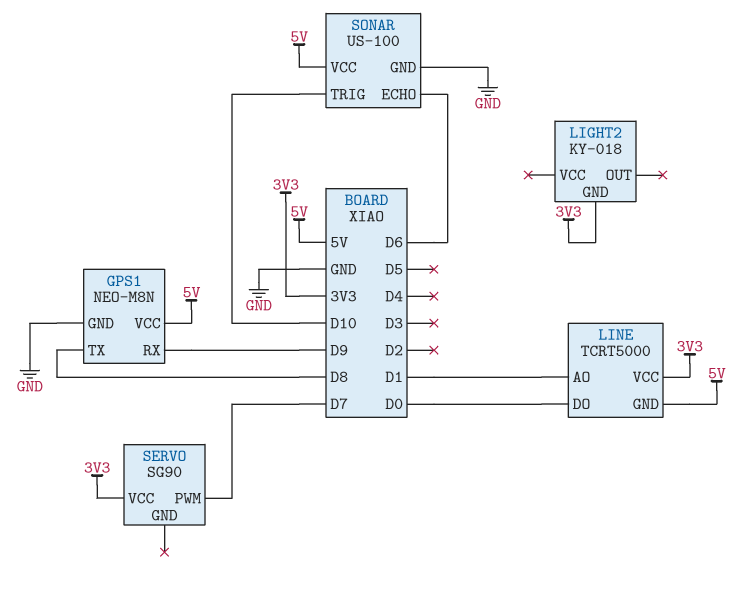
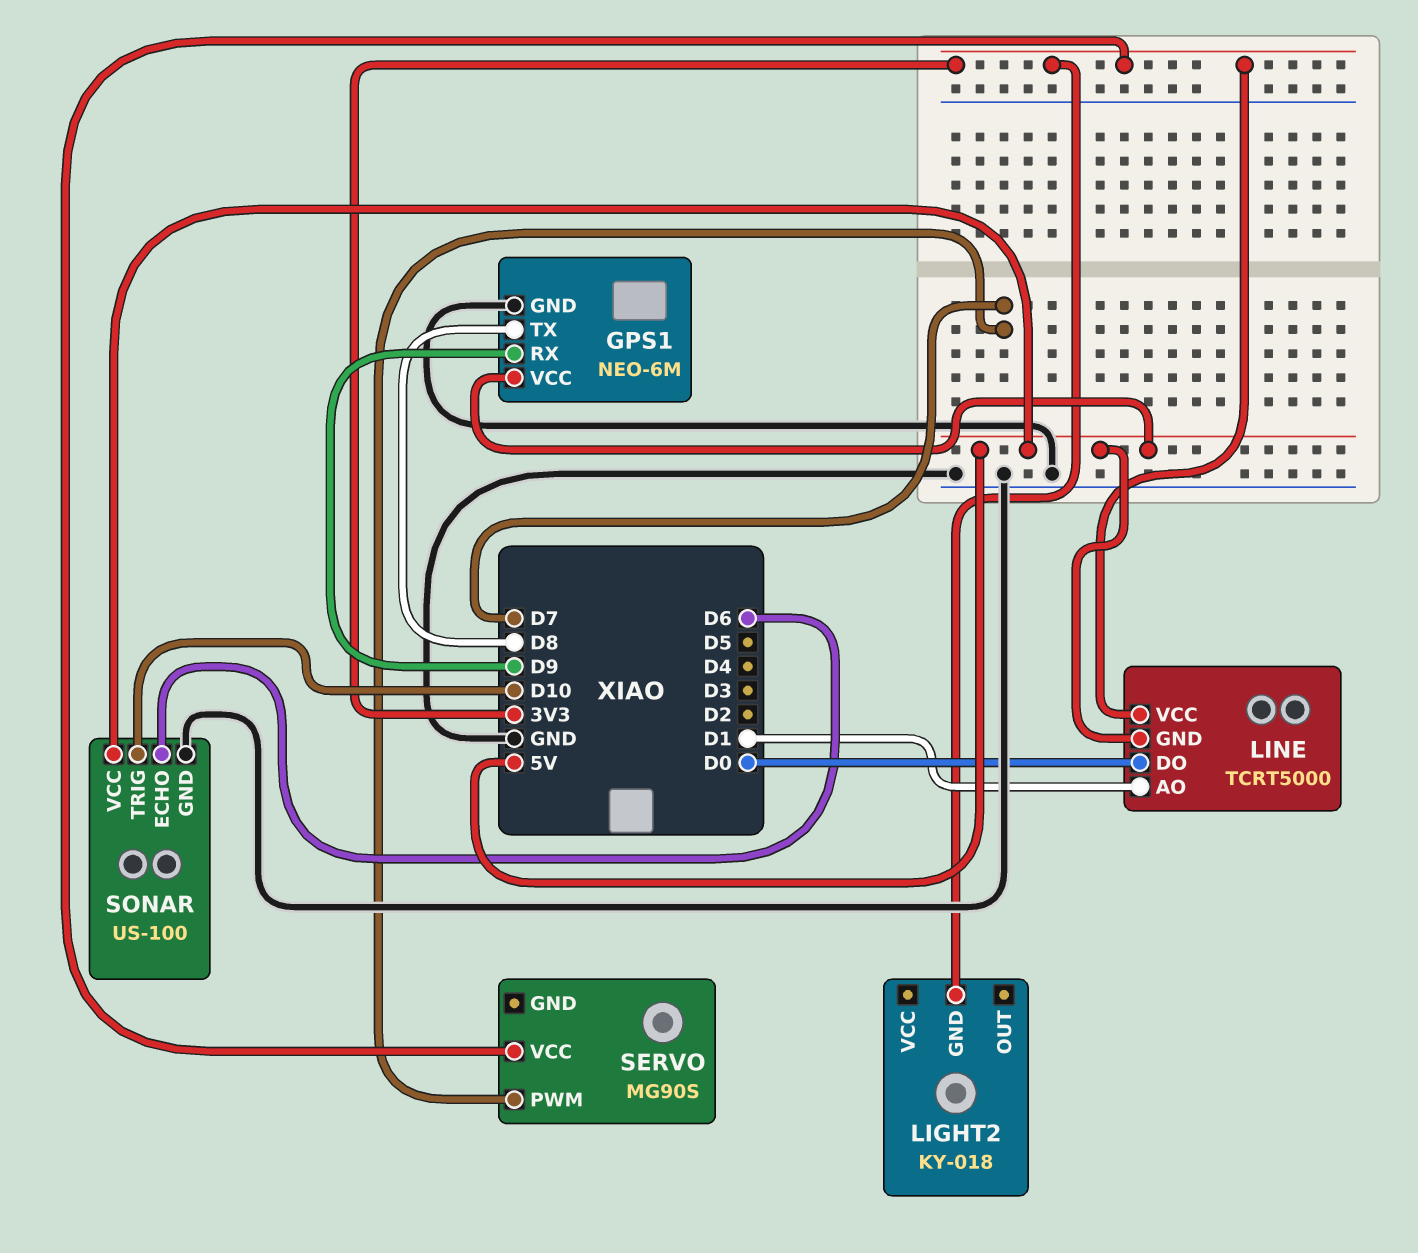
GPS1: NEO-M8N -> NEO-6M
SERVO: SG90 -> MG90S

